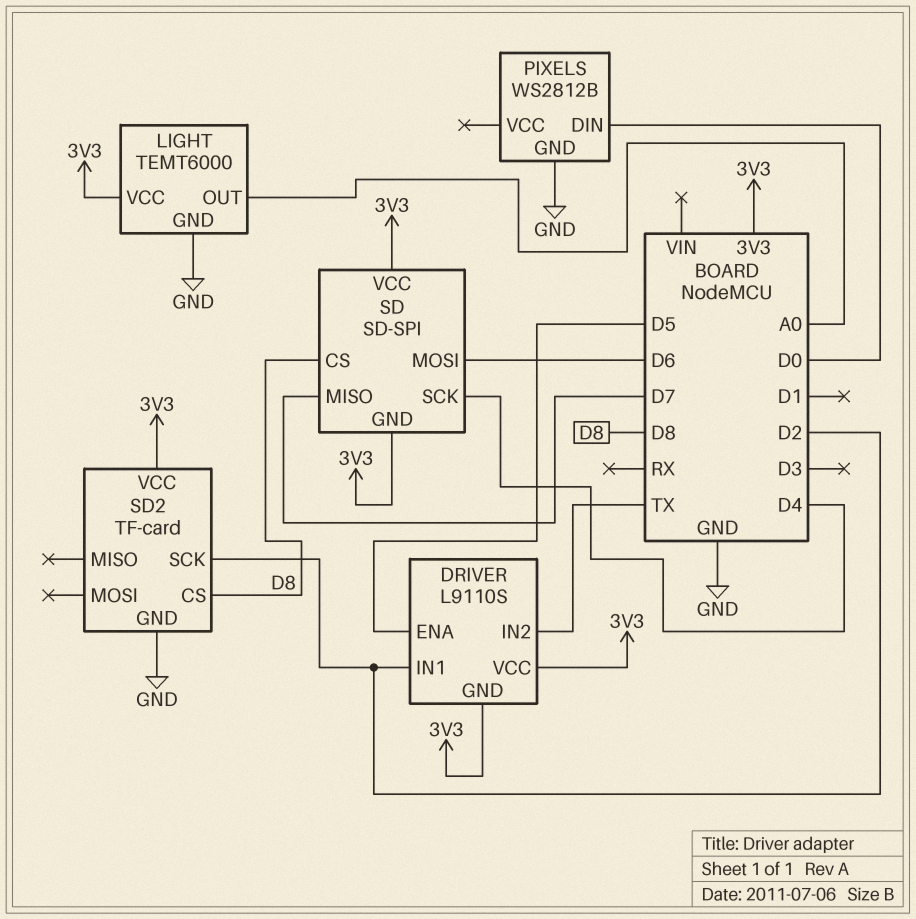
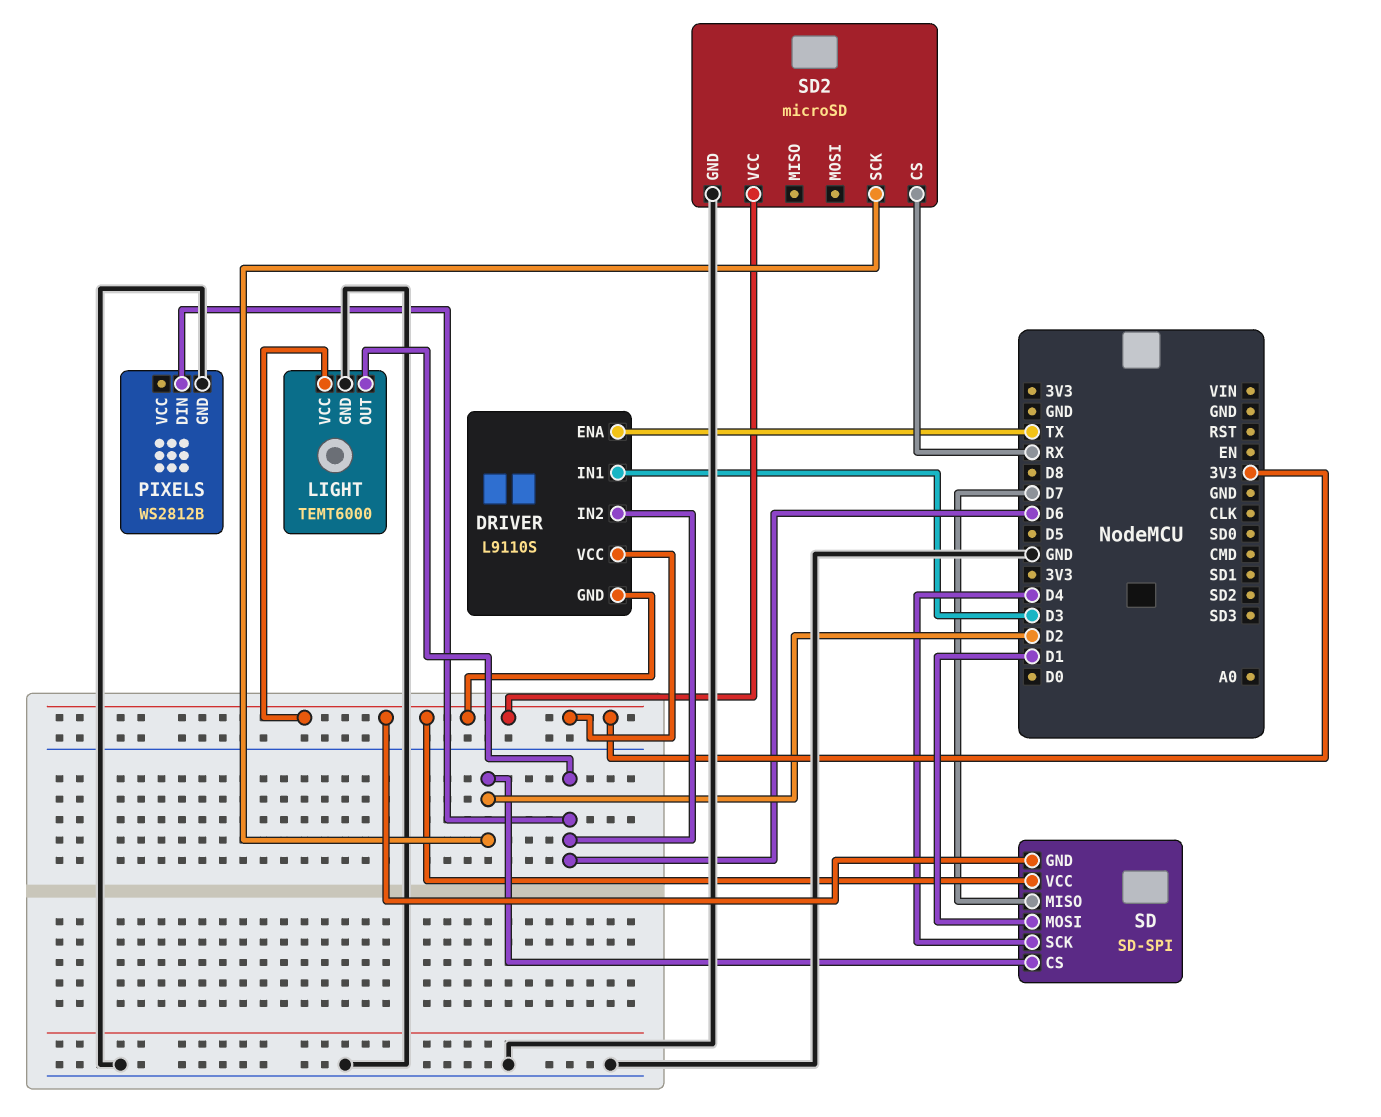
DRIVER pin ENA: D5 -> TX
DRIVER pin IN1: D2 -> D3
DRIVER pin IN2: TX -> D6
LIGHT pin OUT: A0 -> D6
PIXELS pin DIN: D0 -> D6
SD pin CS: D8 -> D2
SD pin MOSI: D6 -> D1
SD2: TF-card -> microSD
SD2 pin CS: D8 -> RX

